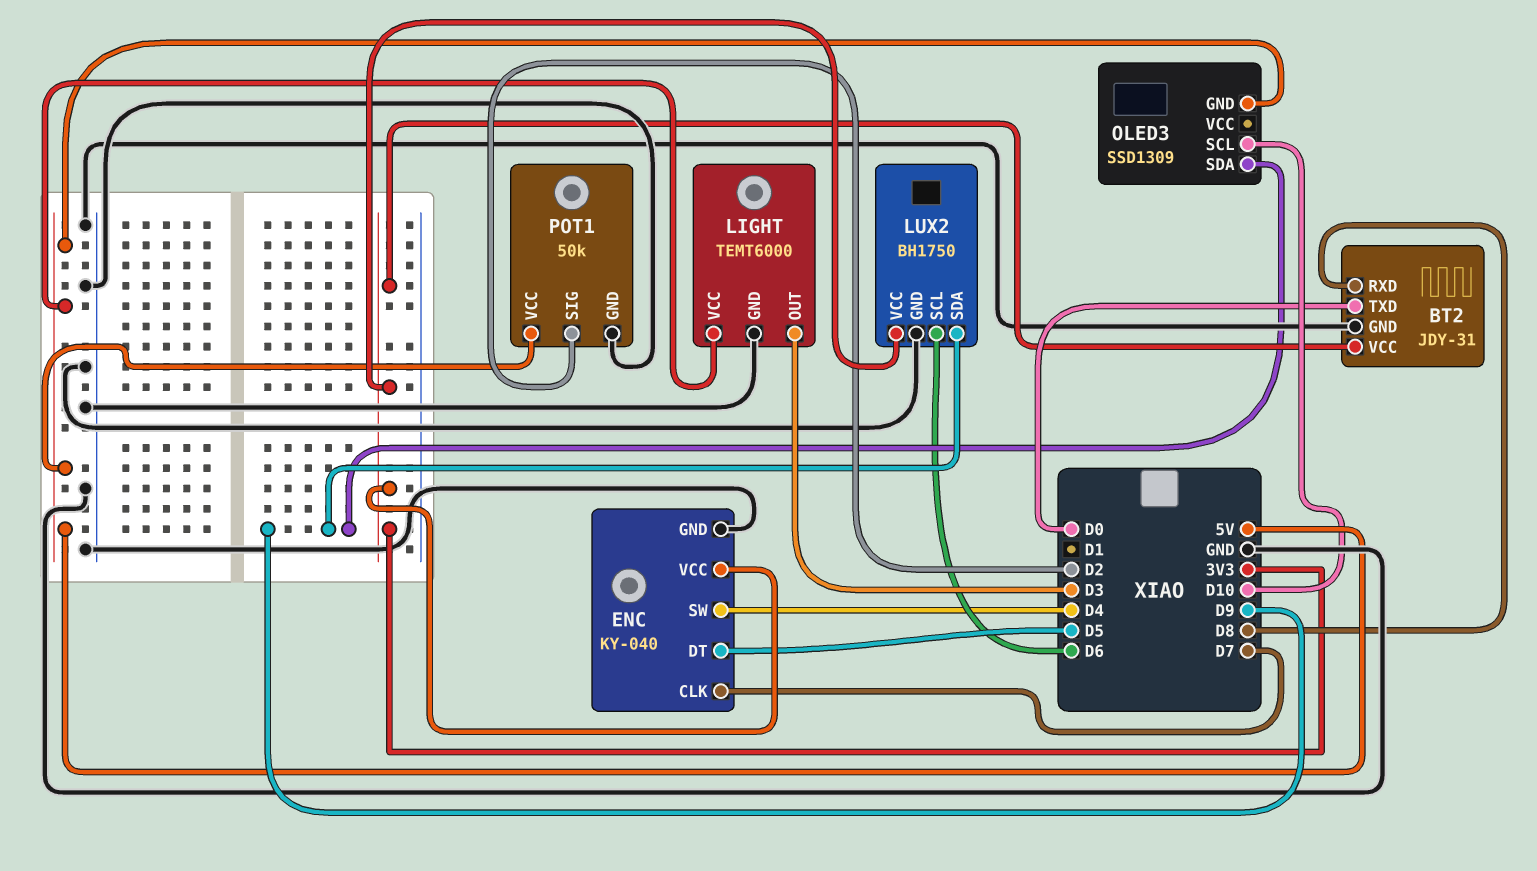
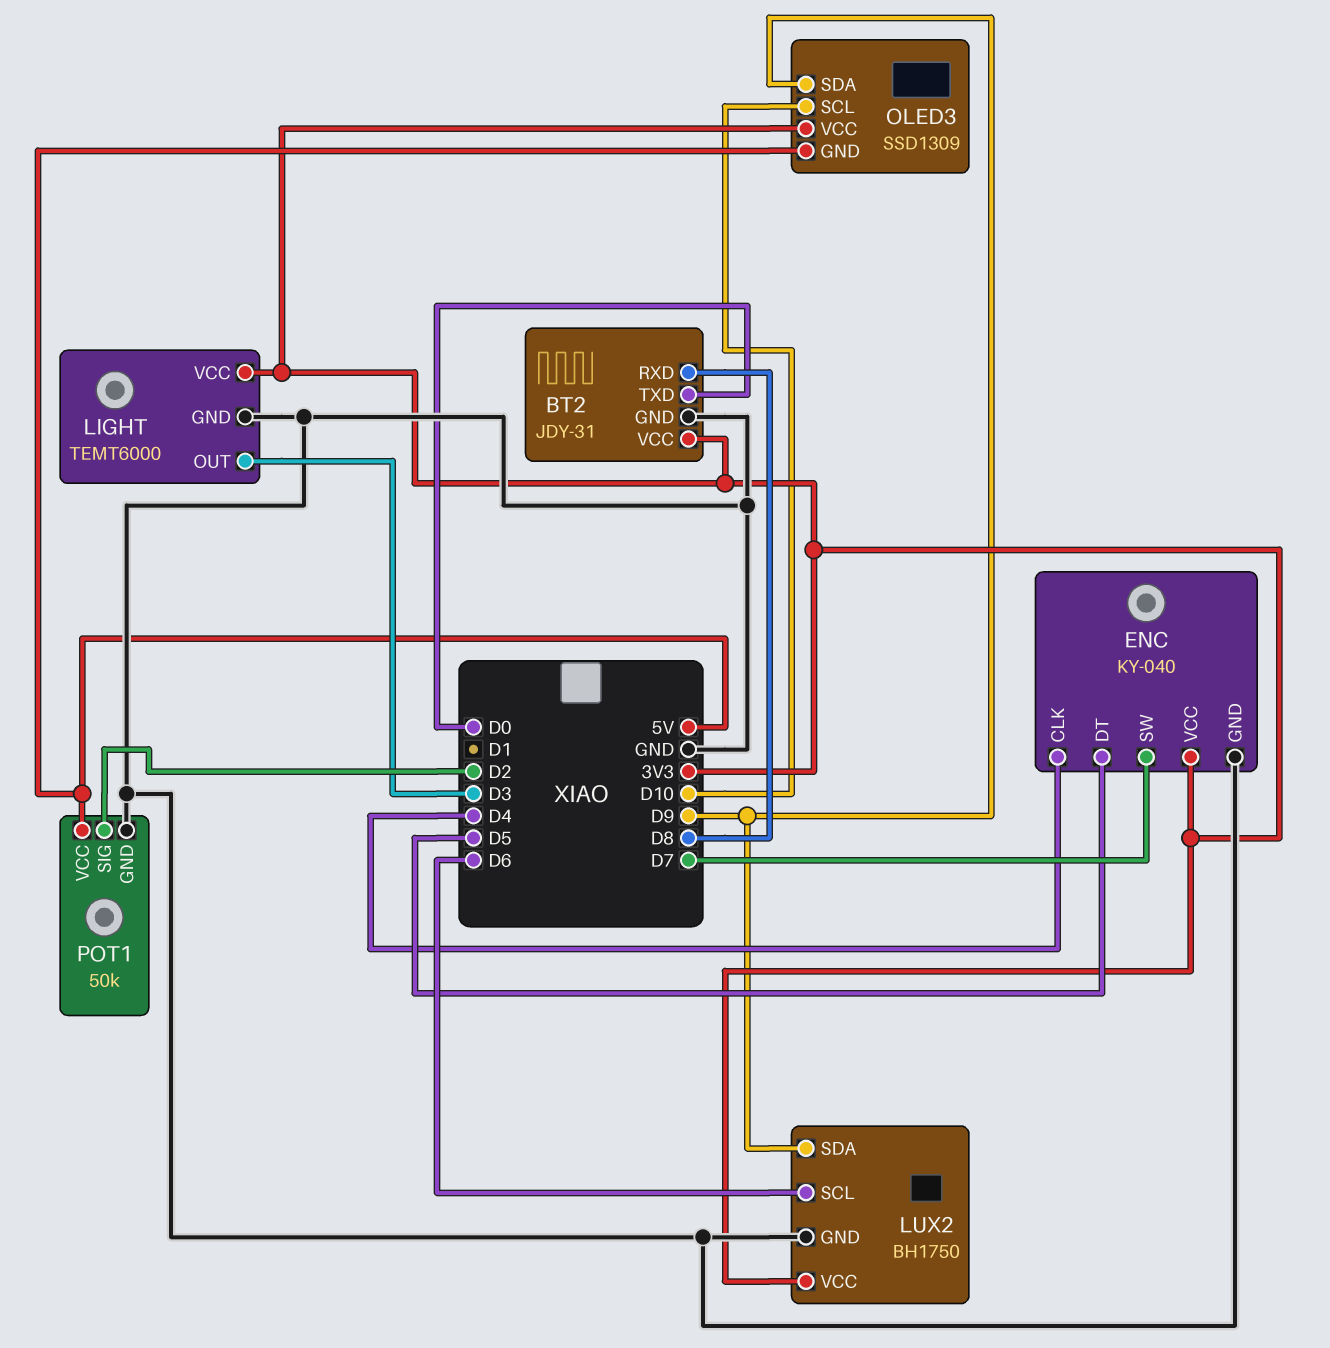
ENC pin CLK: D7 -> D4
ENC pin SW: D4 -> D7
LIGHT pin VCC: 5V -> 3V3
OLED3 pin VCC: none -> 3V3

